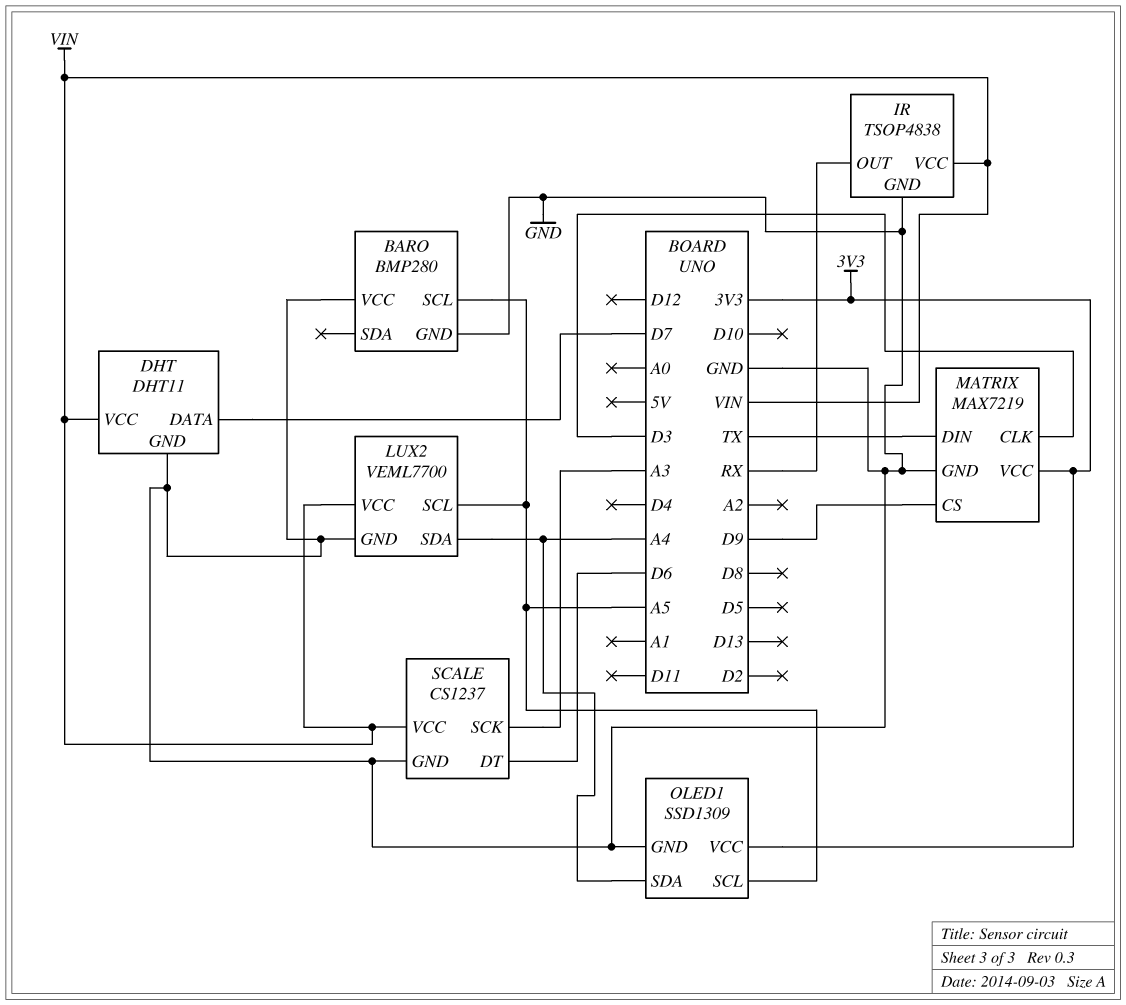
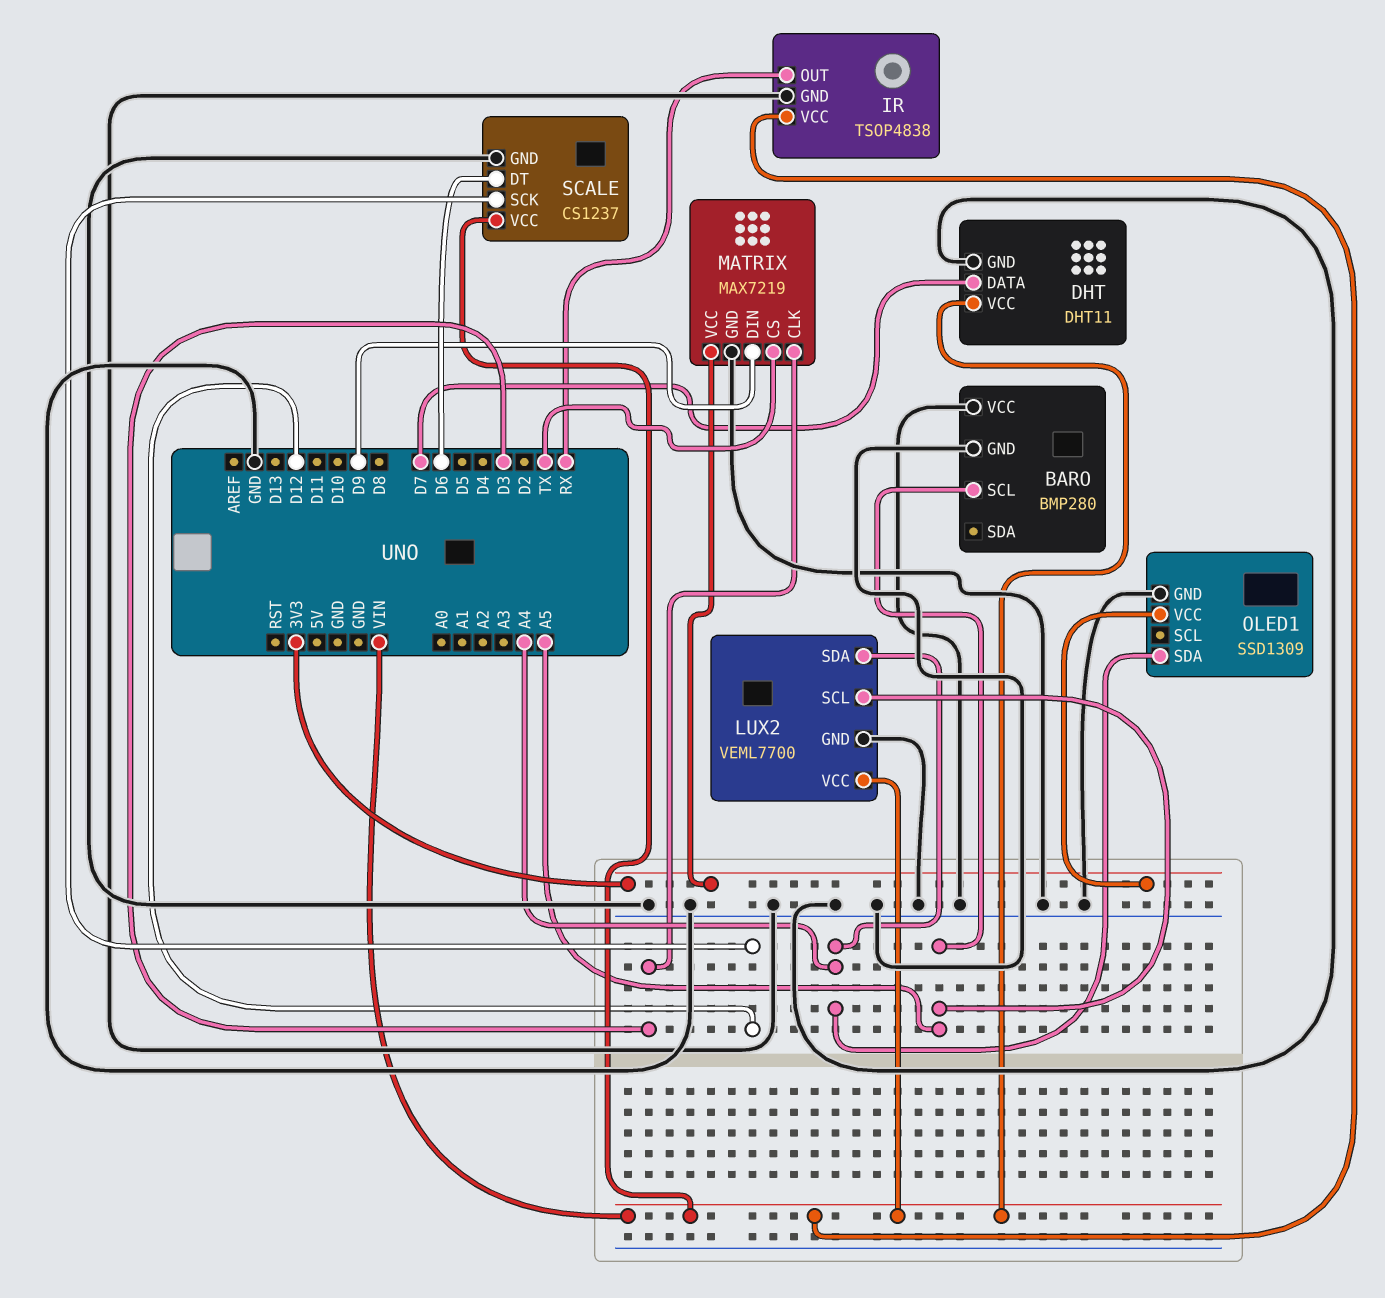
MATRIX pin CS: D9 -> TX
MATRIX pin DIN: TX -> D9
OLED1 pin SCL: A5 -> none
SCALE pin SCK: A3 -> D12

